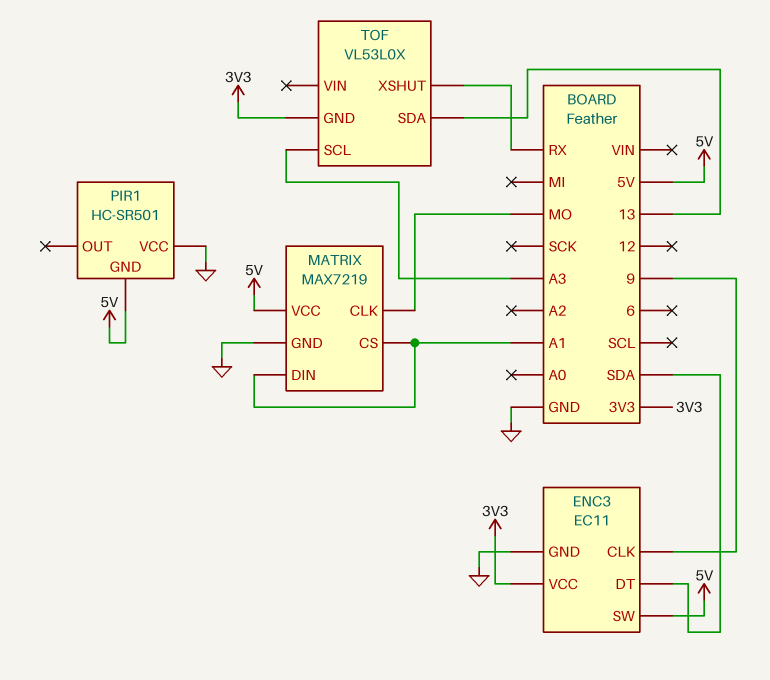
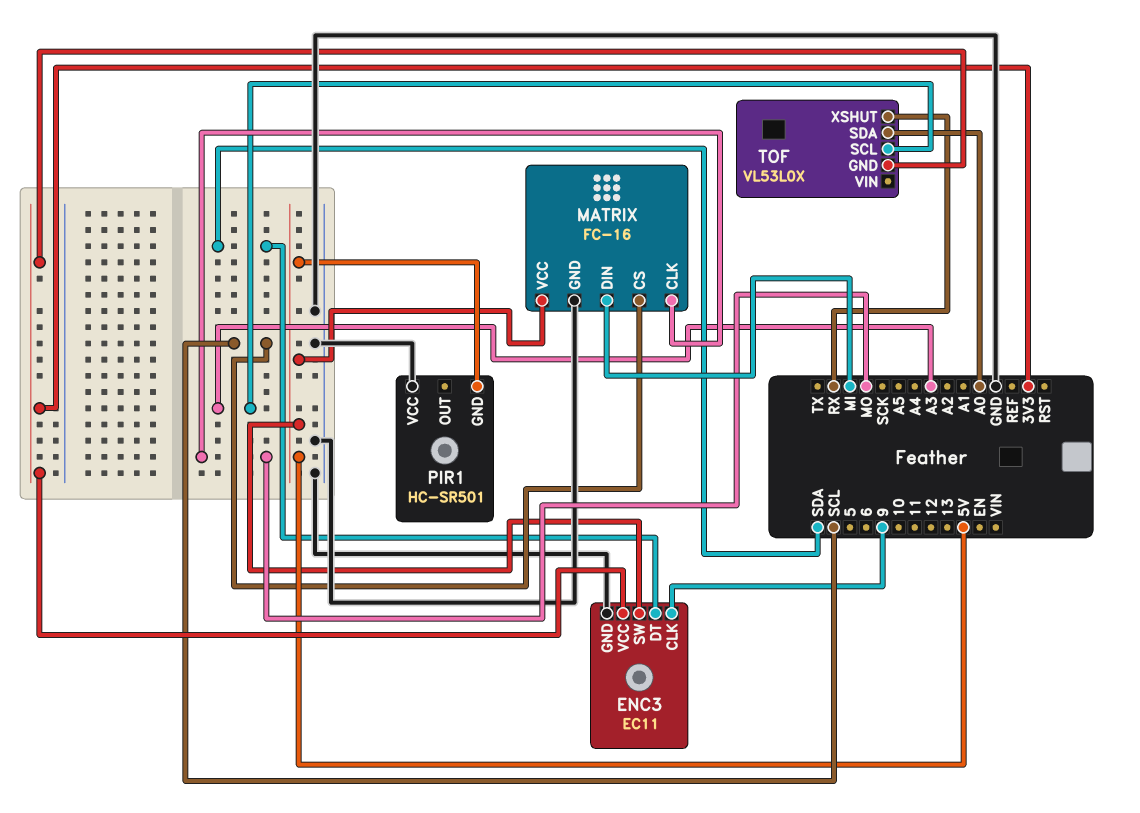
MATRIX: MAX7219 -> FC-16
MATRIX pin CS: A1 -> SCL
MATRIX pin DIN: A1 -> MI
TOF pin SDA: 13 -> A0

